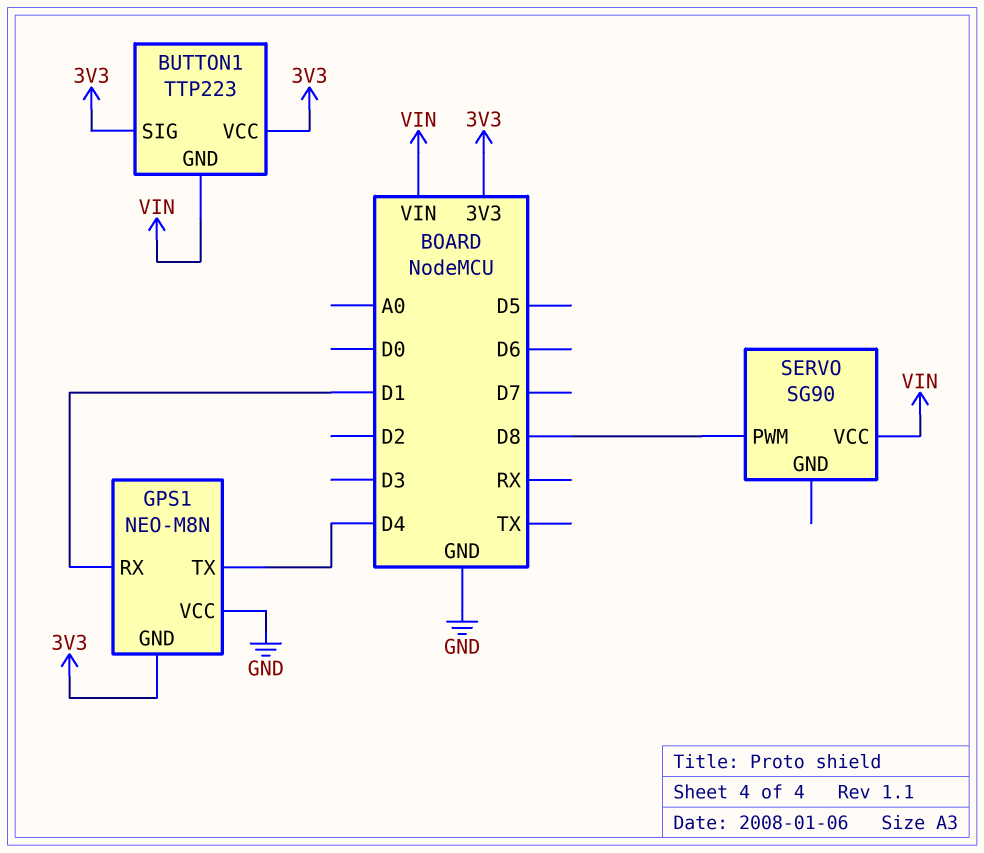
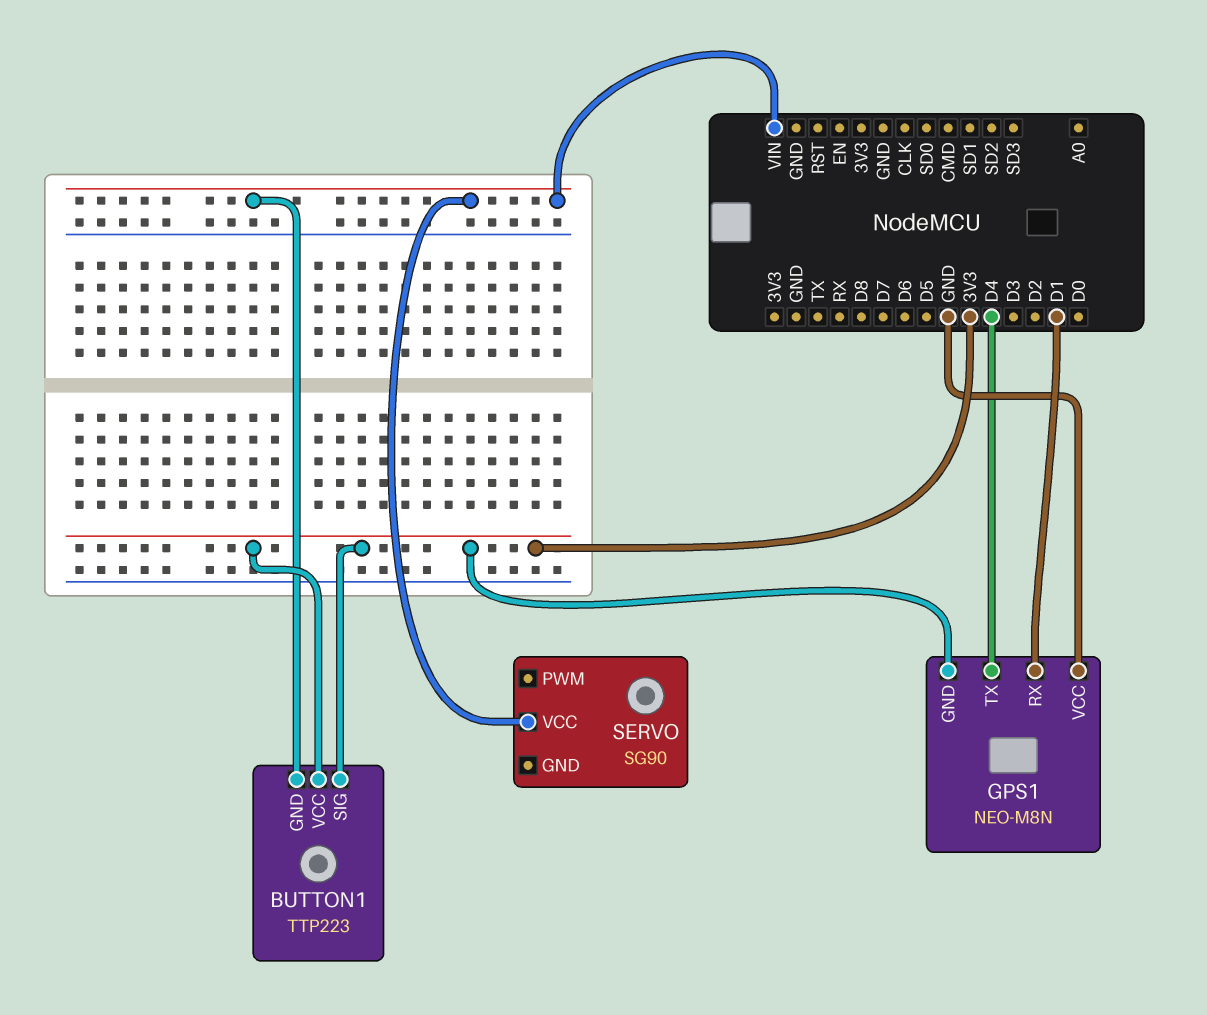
SERVO pin PWM: D8 -> none

